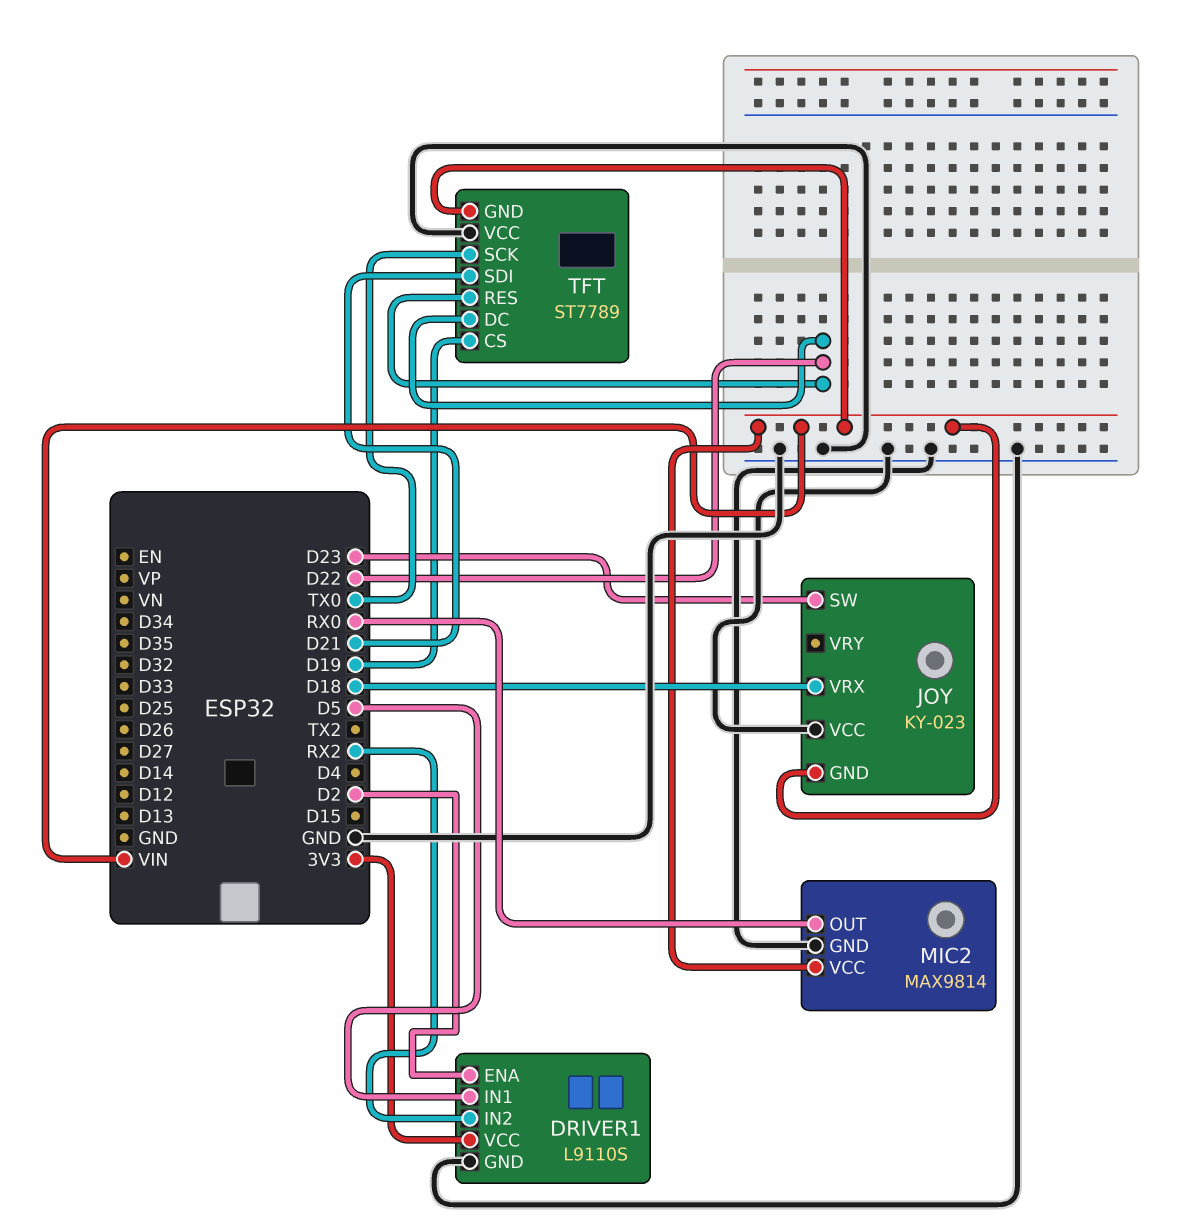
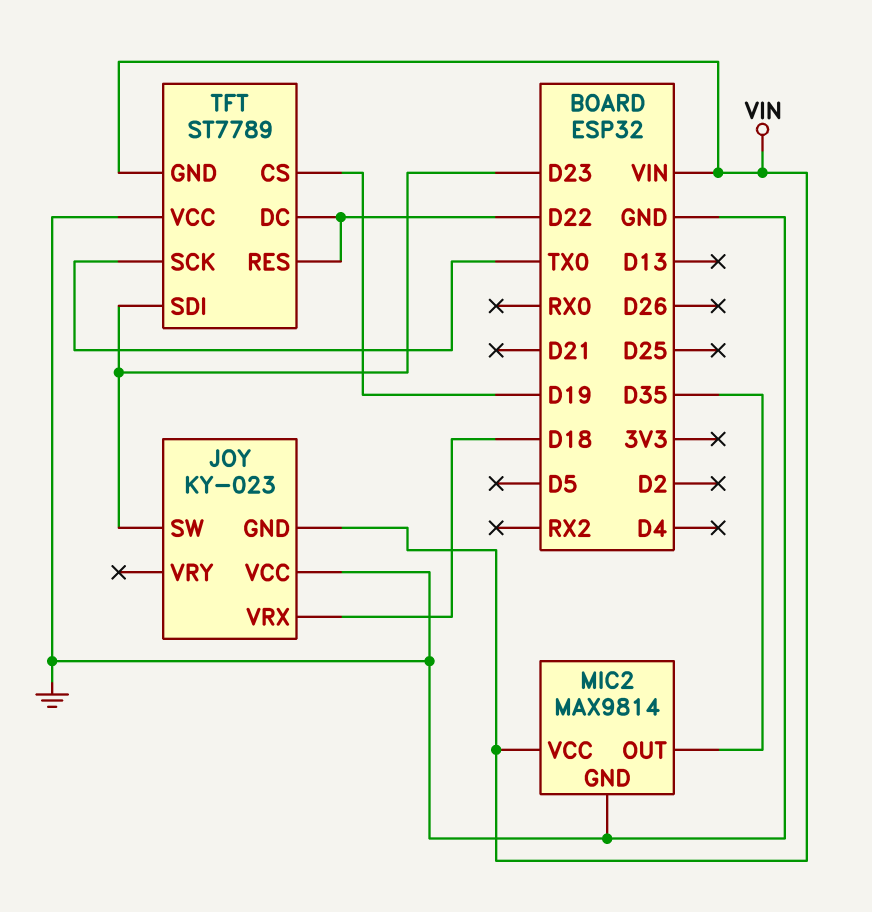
DRIVER1: L9110S -> none
DRIVER1 pin ENA: D2 -> none
DRIVER1 pin GND: GND -> none
DRIVER1 pin IN1: D5 -> none
DRIVER1 pin IN2: RX2 -> none
DRIVER1 pin VCC: 3V3 -> none
MIC2 pin OUT: RX0 -> D35
TFT pin SDI: D21 -> D23

